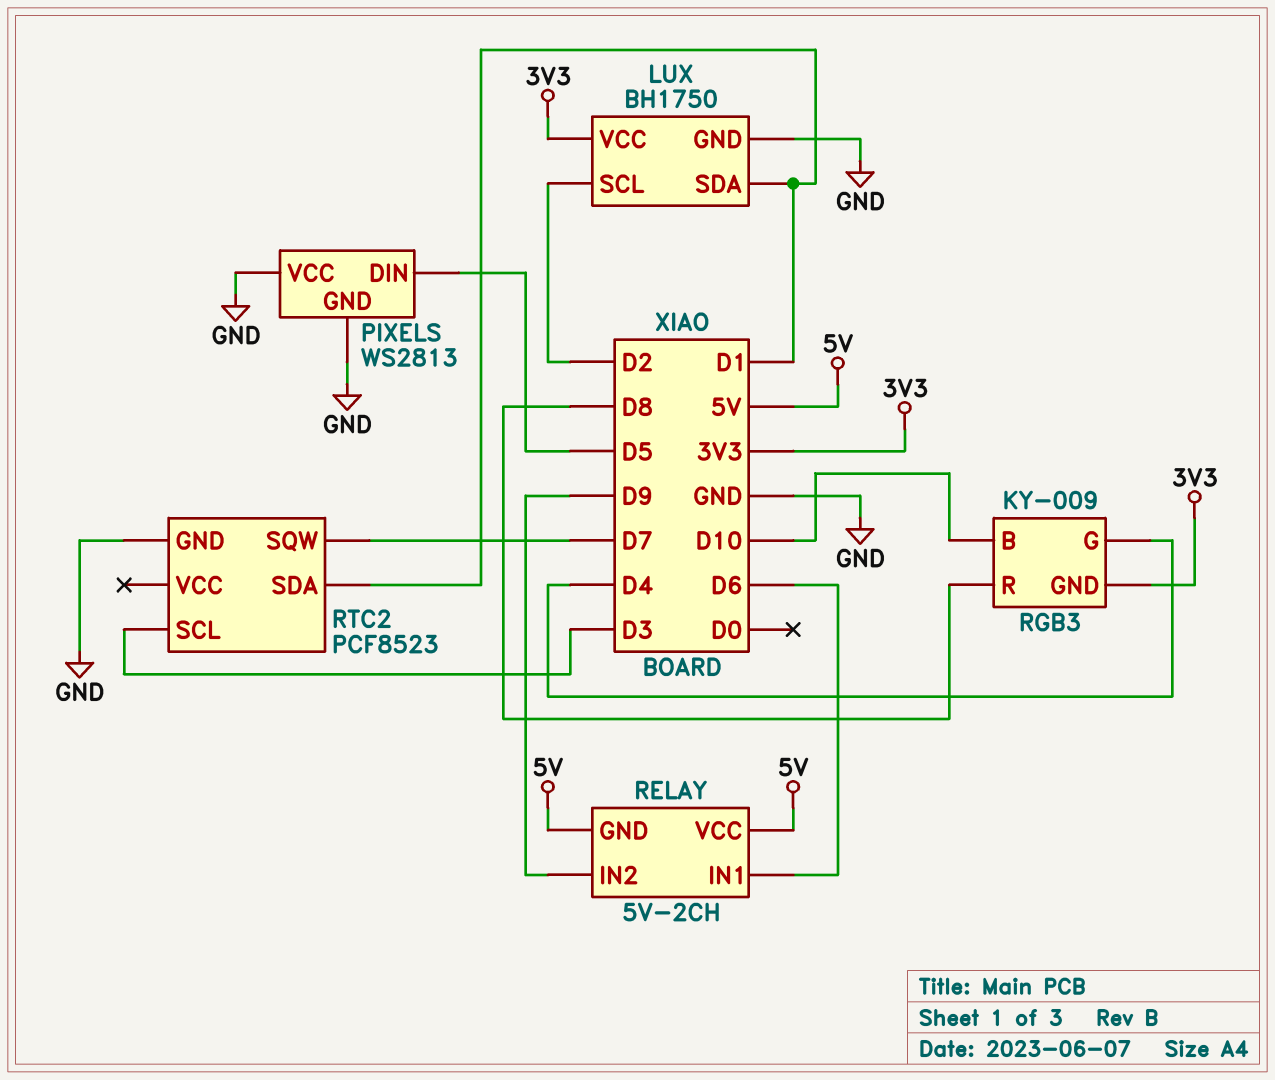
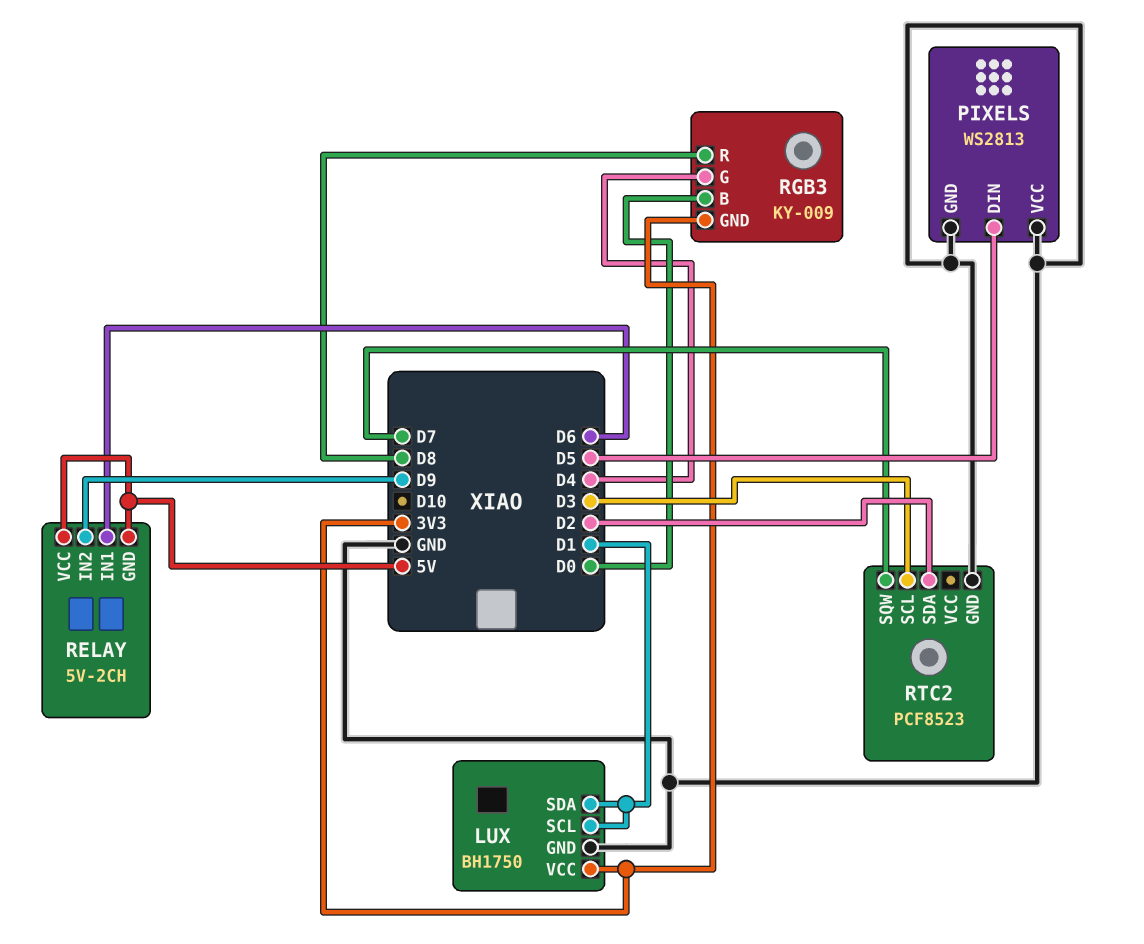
LUX pin SCL: D2 -> D1
RGB3 pin B: D10 -> D0
RTC2 pin SDA: D1 -> D2

